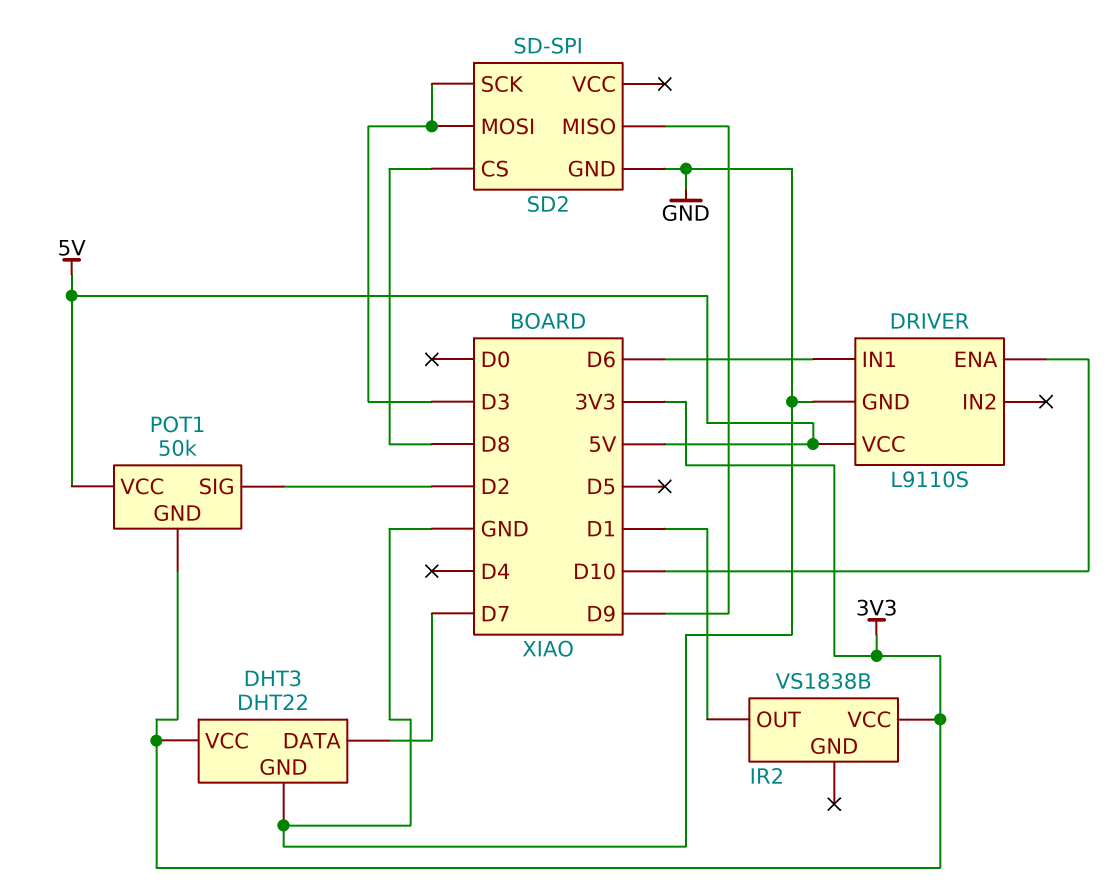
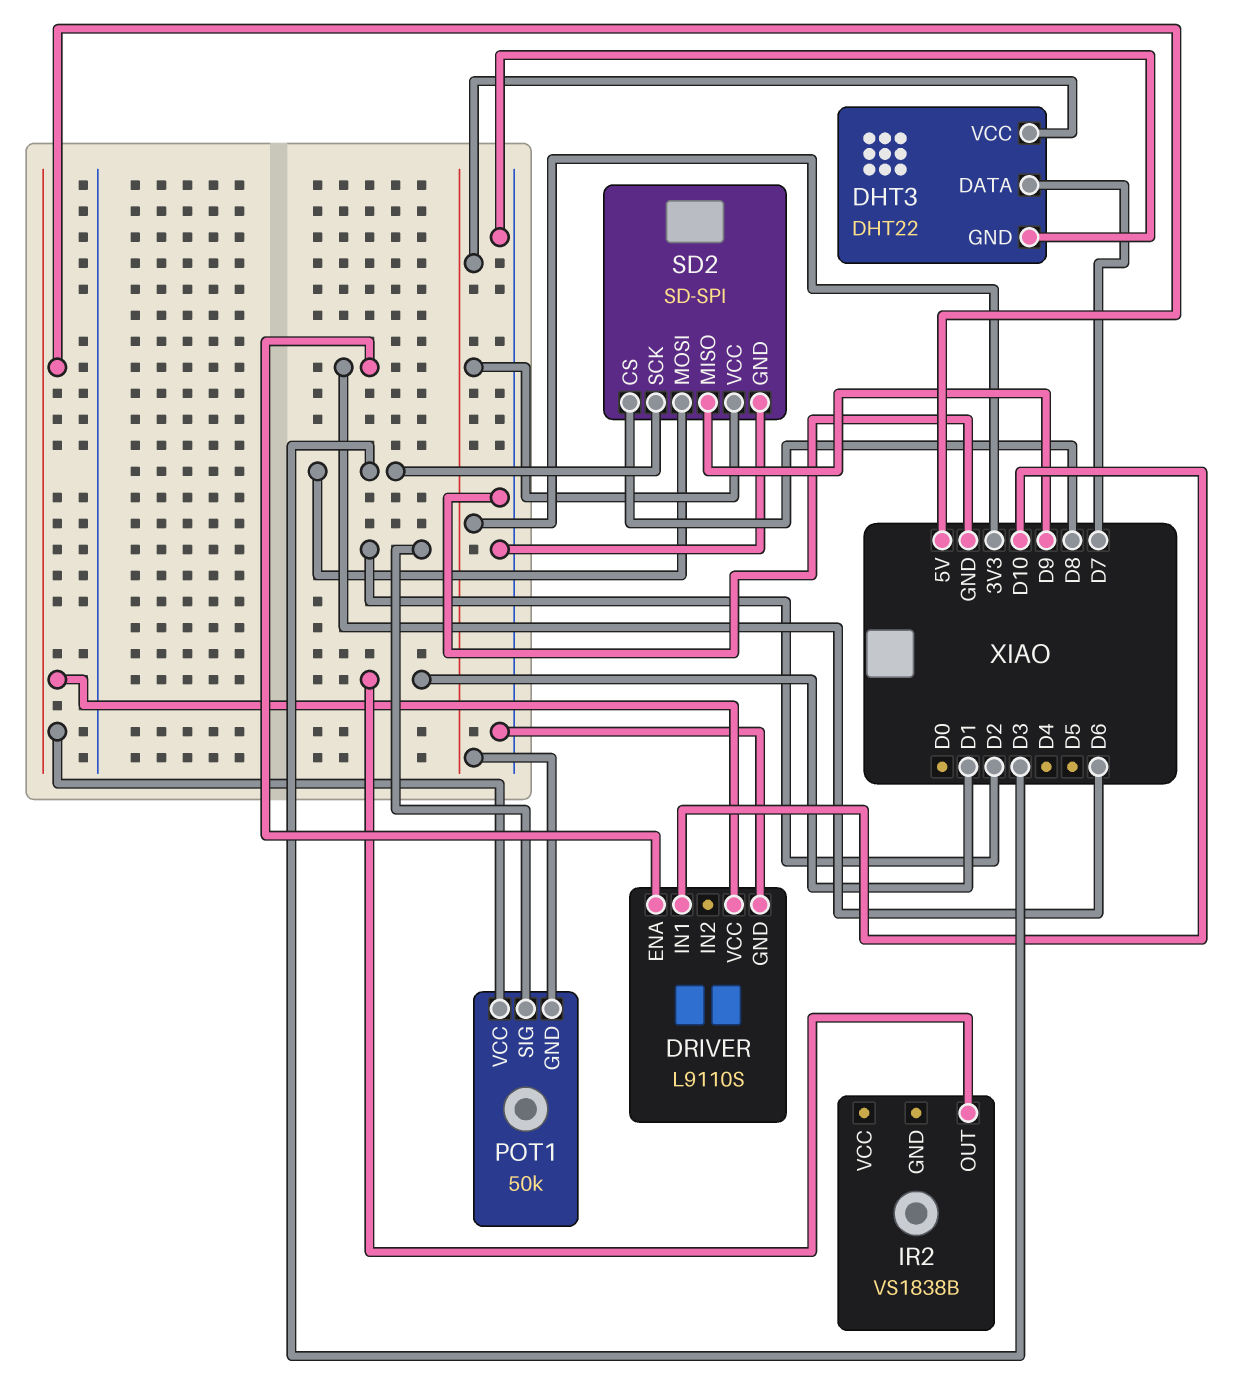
DRIVER pin ENA: D10 -> D6
DRIVER pin IN1: D6 -> D10
IR2 pin VCC: 3V3 -> none
SD2 pin VCC: none -> 3V3

